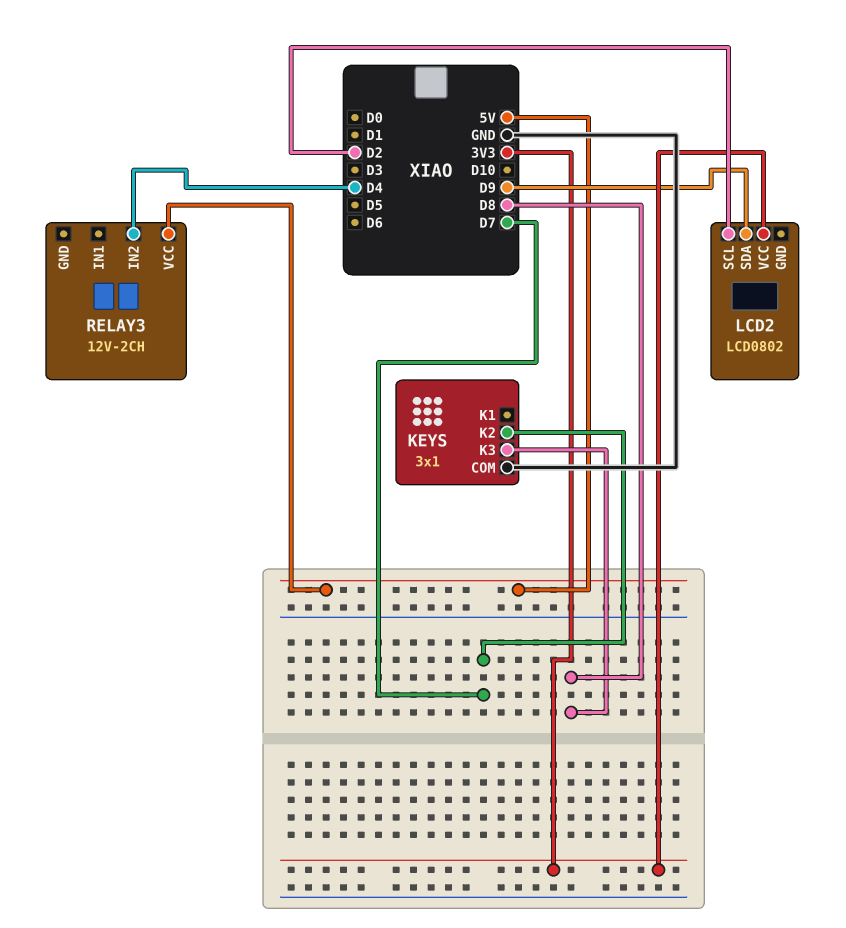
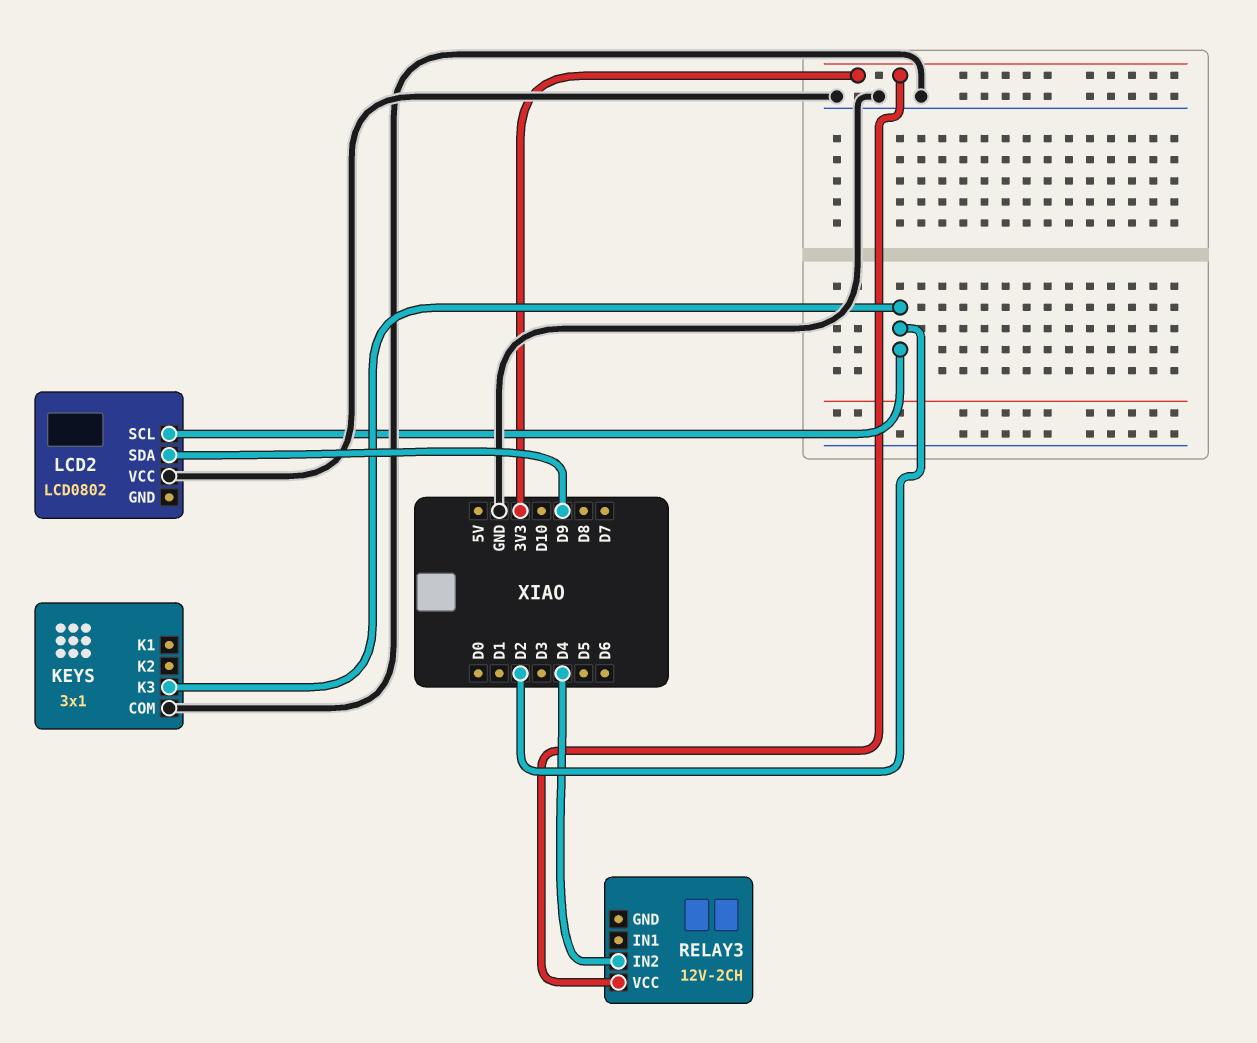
KEYS pin K2: D7 -> none
KEYS pin K3: D8 -> D2
LCD2 pin VCC: 3V3 -> GND
RELAY3 pin VCC: 5V -> 3V3

